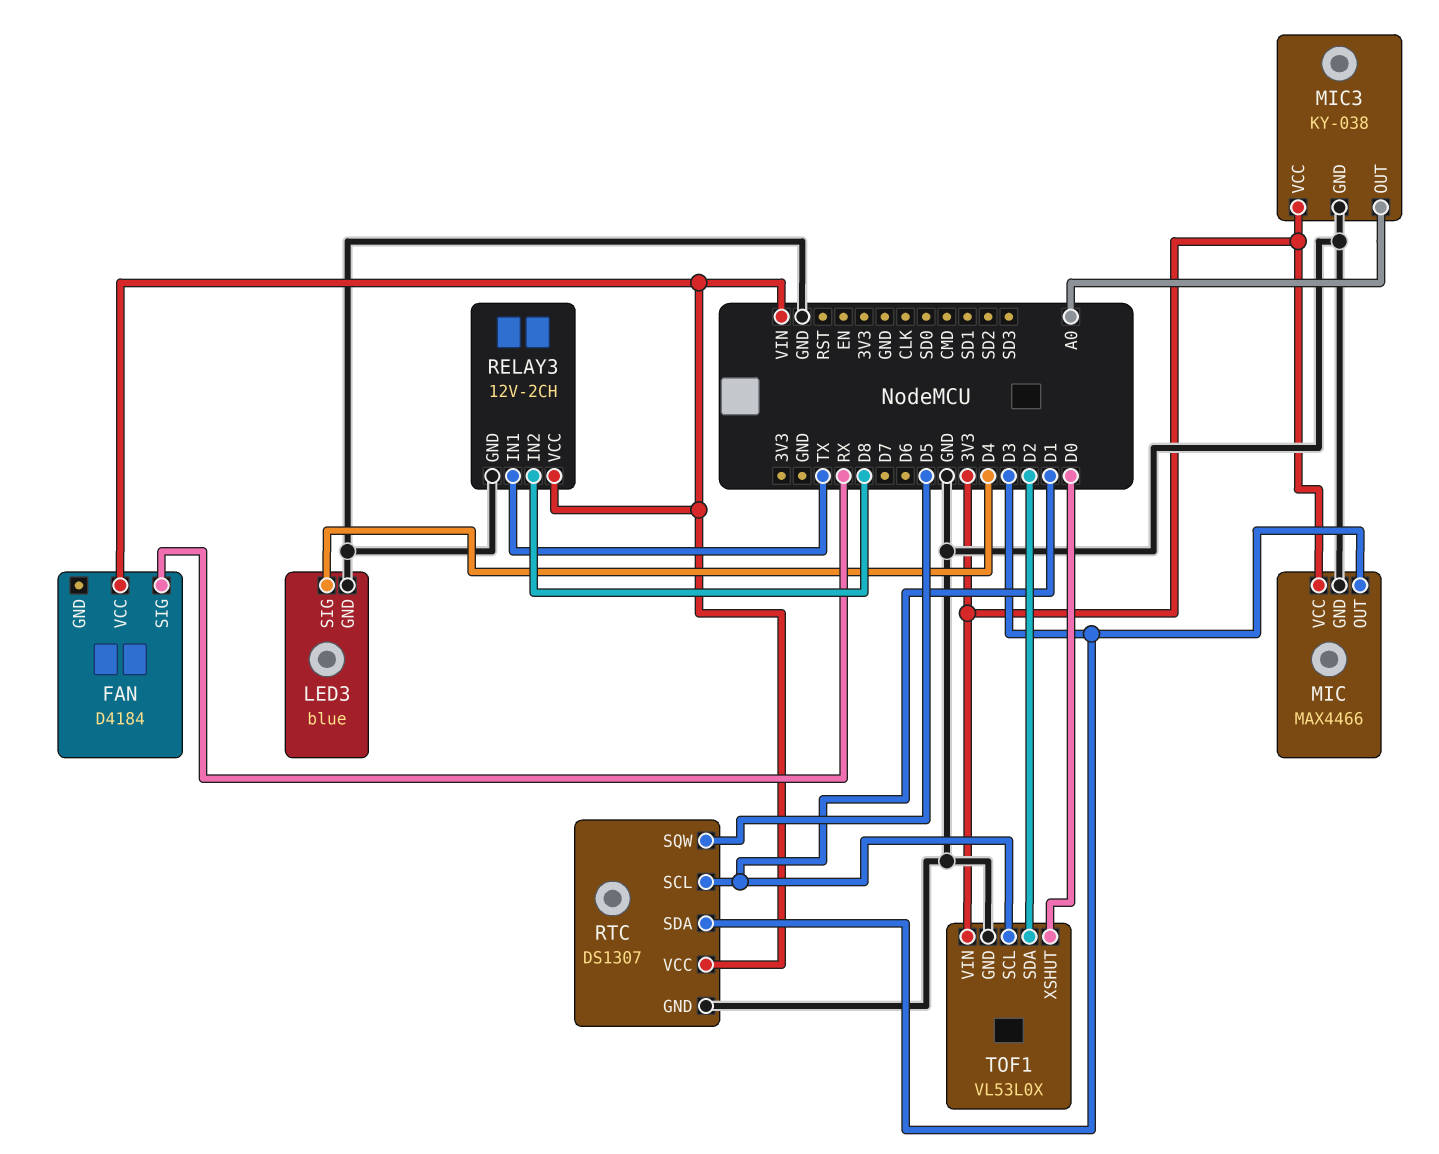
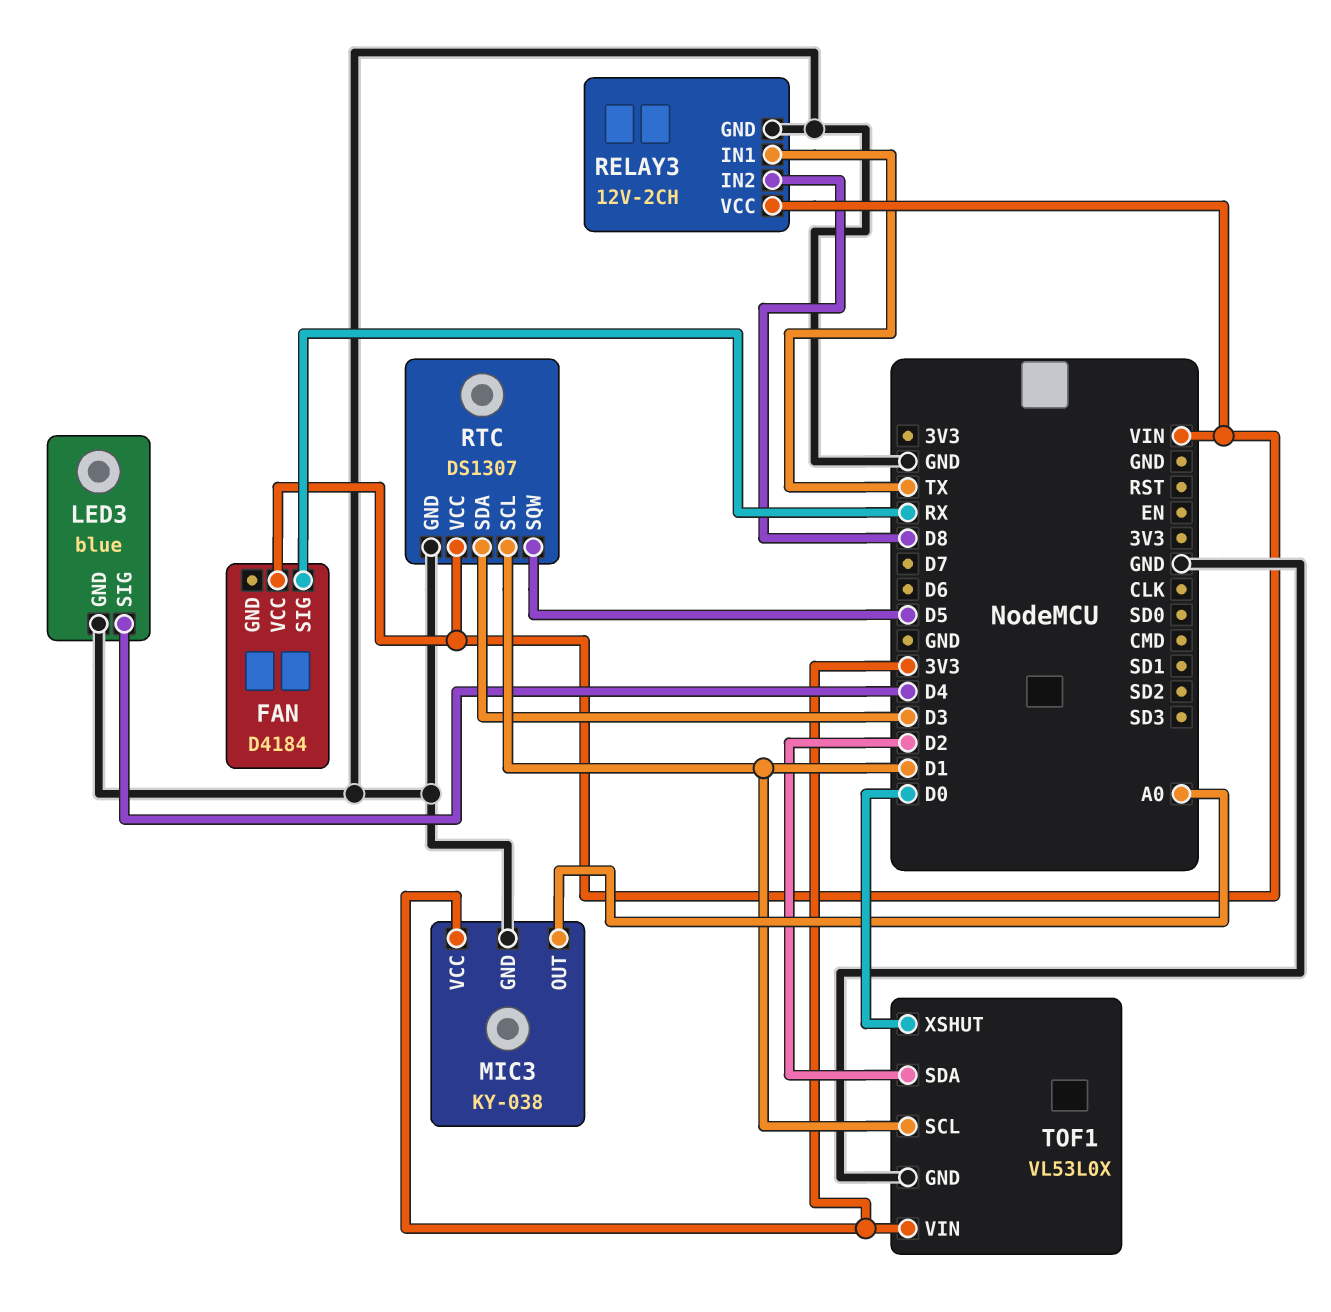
MIC: MAX4466 -> none
MIC pin GND: GND -> none
MIC pin OUT: D3 -> none
MIC pin VCC: 3V3 -> none

